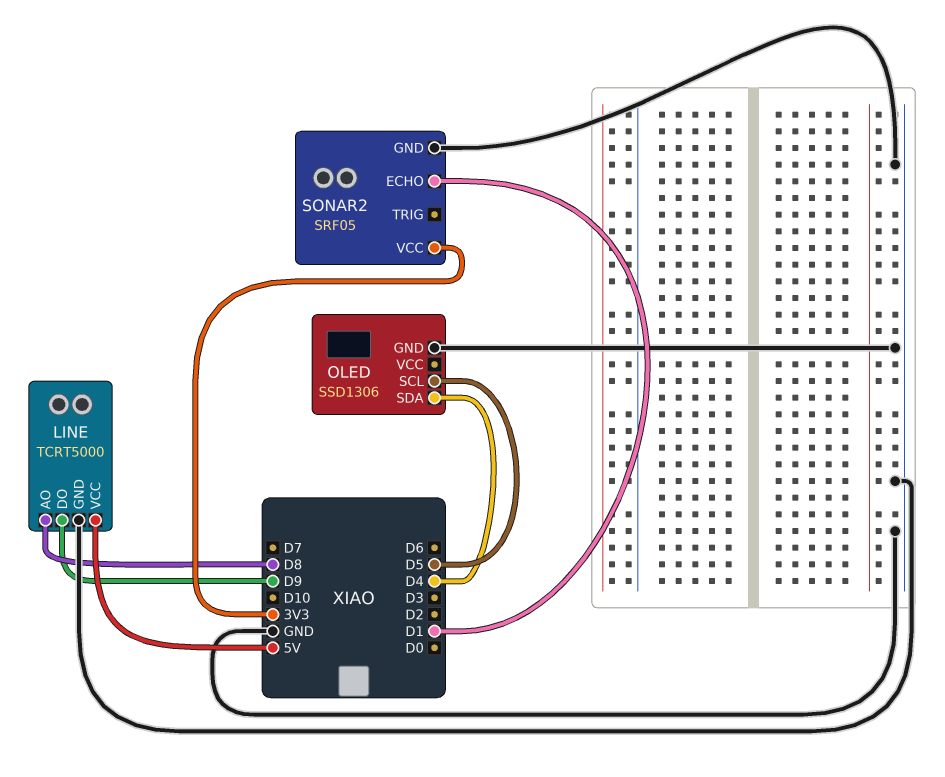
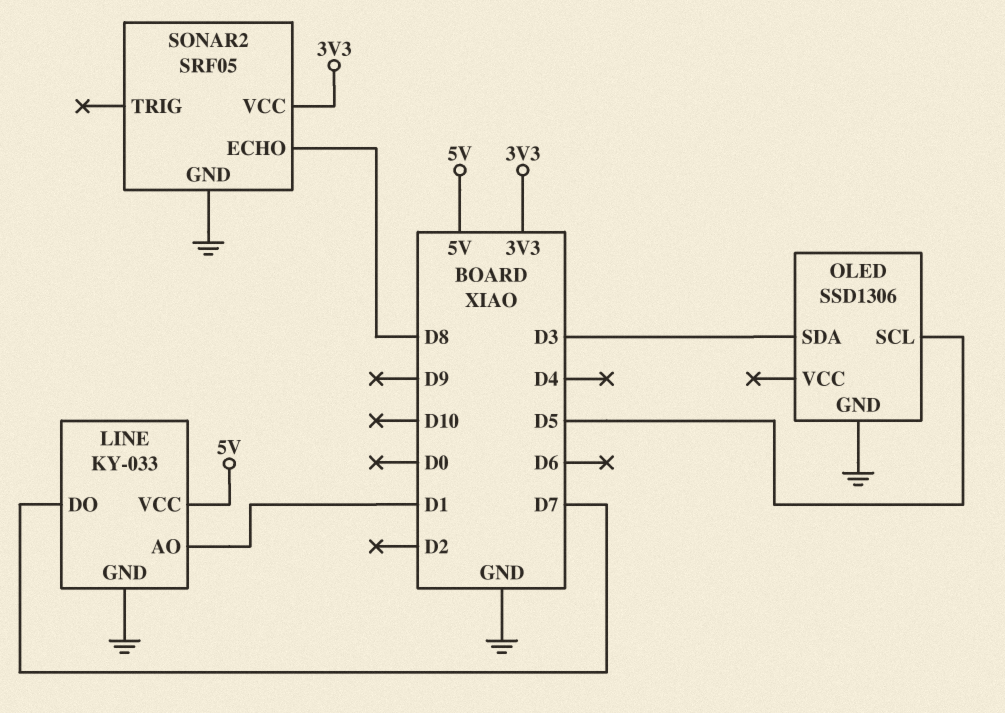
LINE: TCRT5000 -> KY-033
LINE pin AO: D8 -> D1
LINE pin DO: D9 -> D7
OLED pin SDA: D4 -> D3
SONAR2 pin ECHO: D1 -> D8

